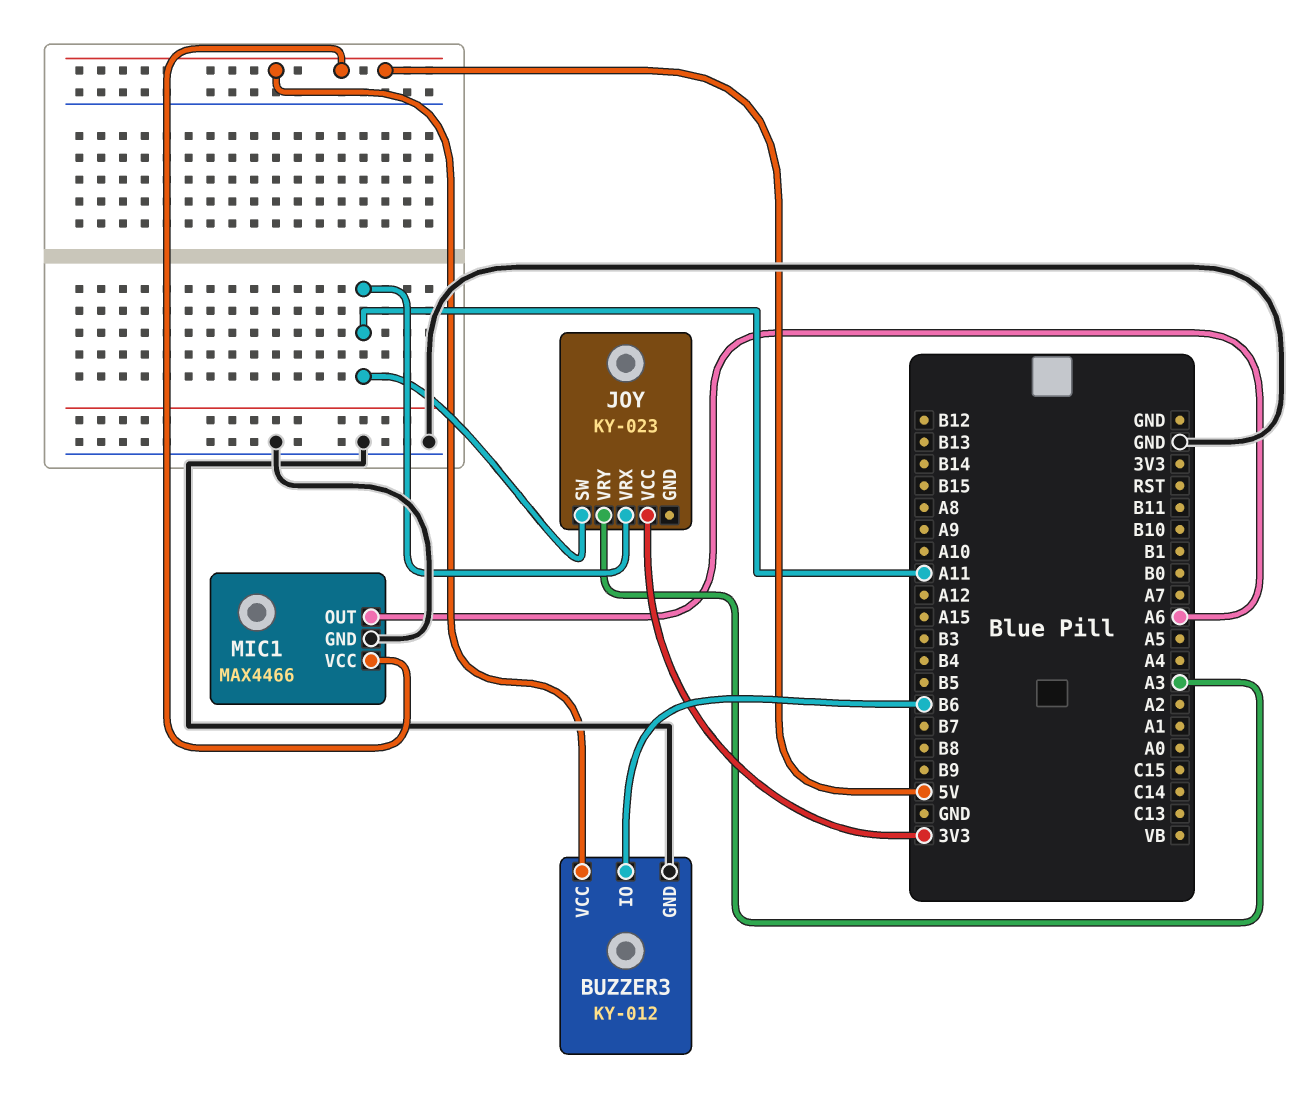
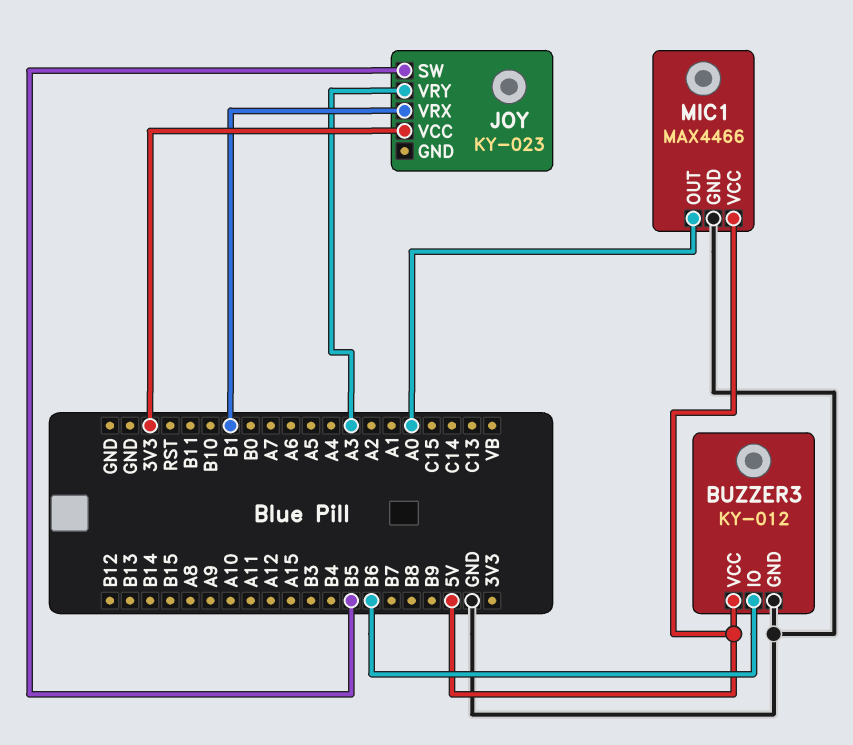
JOY pin SW: A11 -> B5
JOY pin VRX: A11 -> B1
MIC1 pin OUT: A6 -> A0

